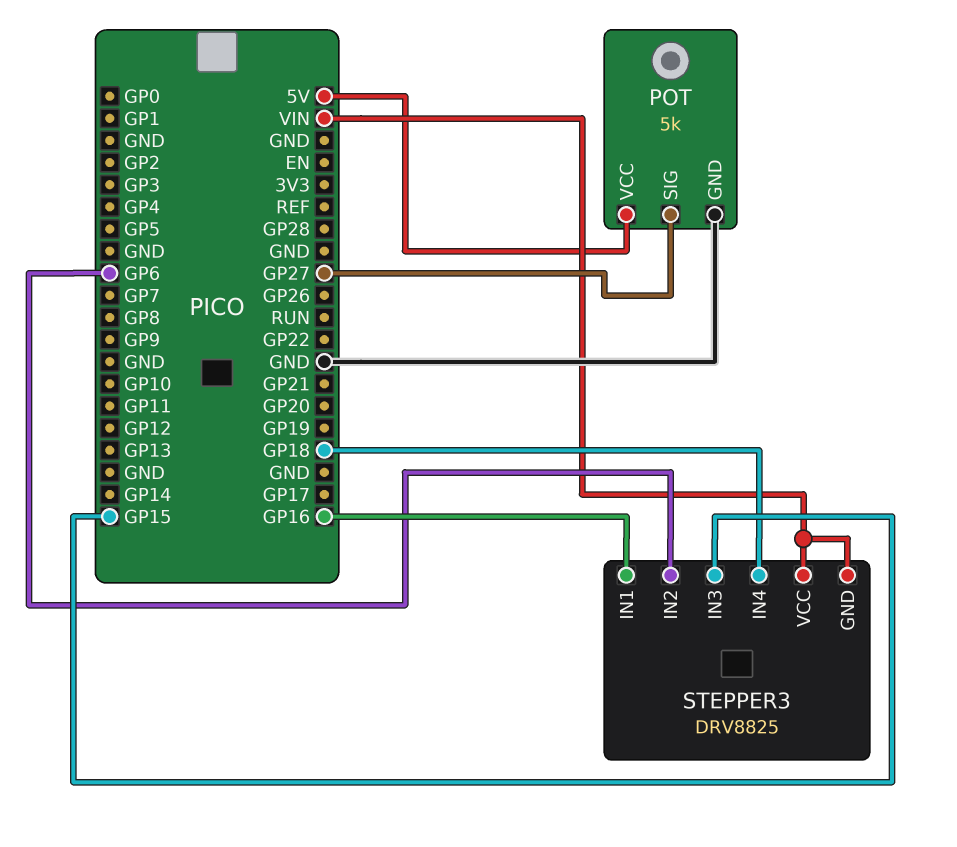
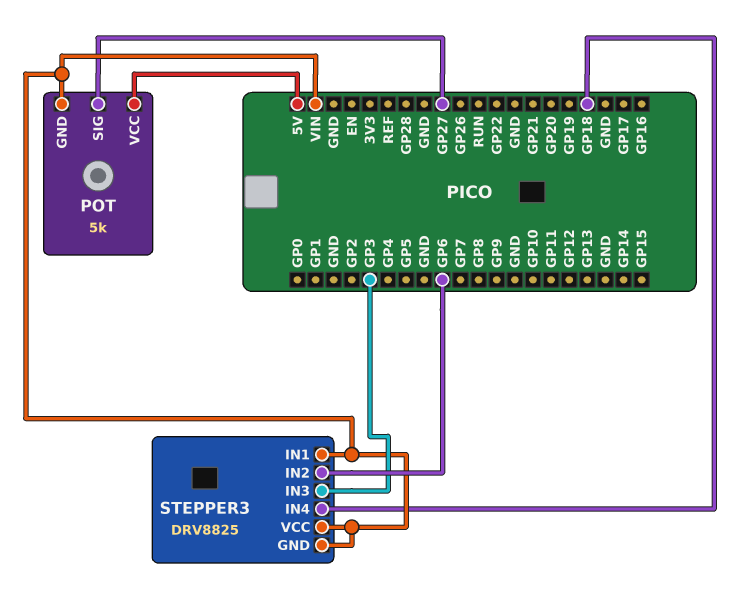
POT pin GND: GND -> VIN
STEPPER3 pin IN1: GP16 -> VIN
STEPPER3 pin IN3: GP15 -> GP3

